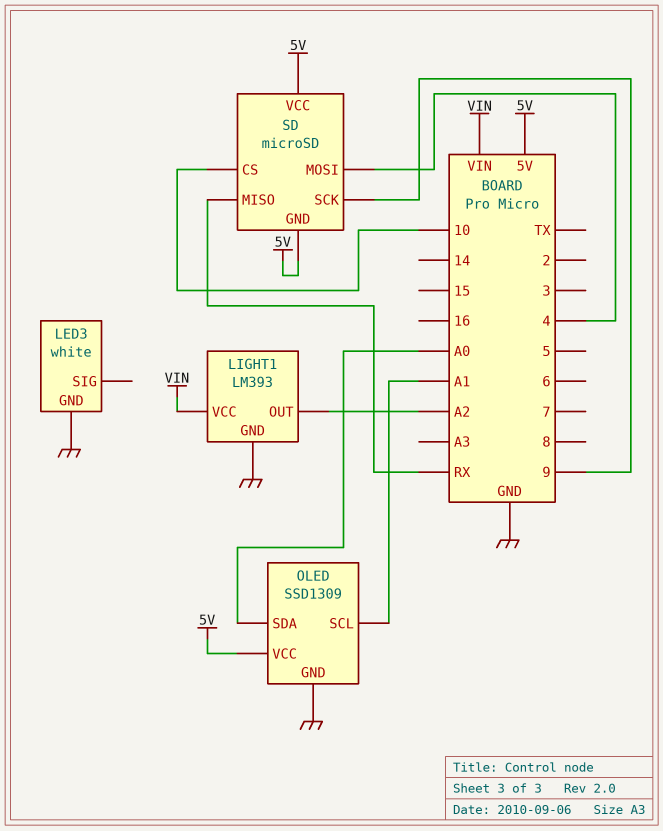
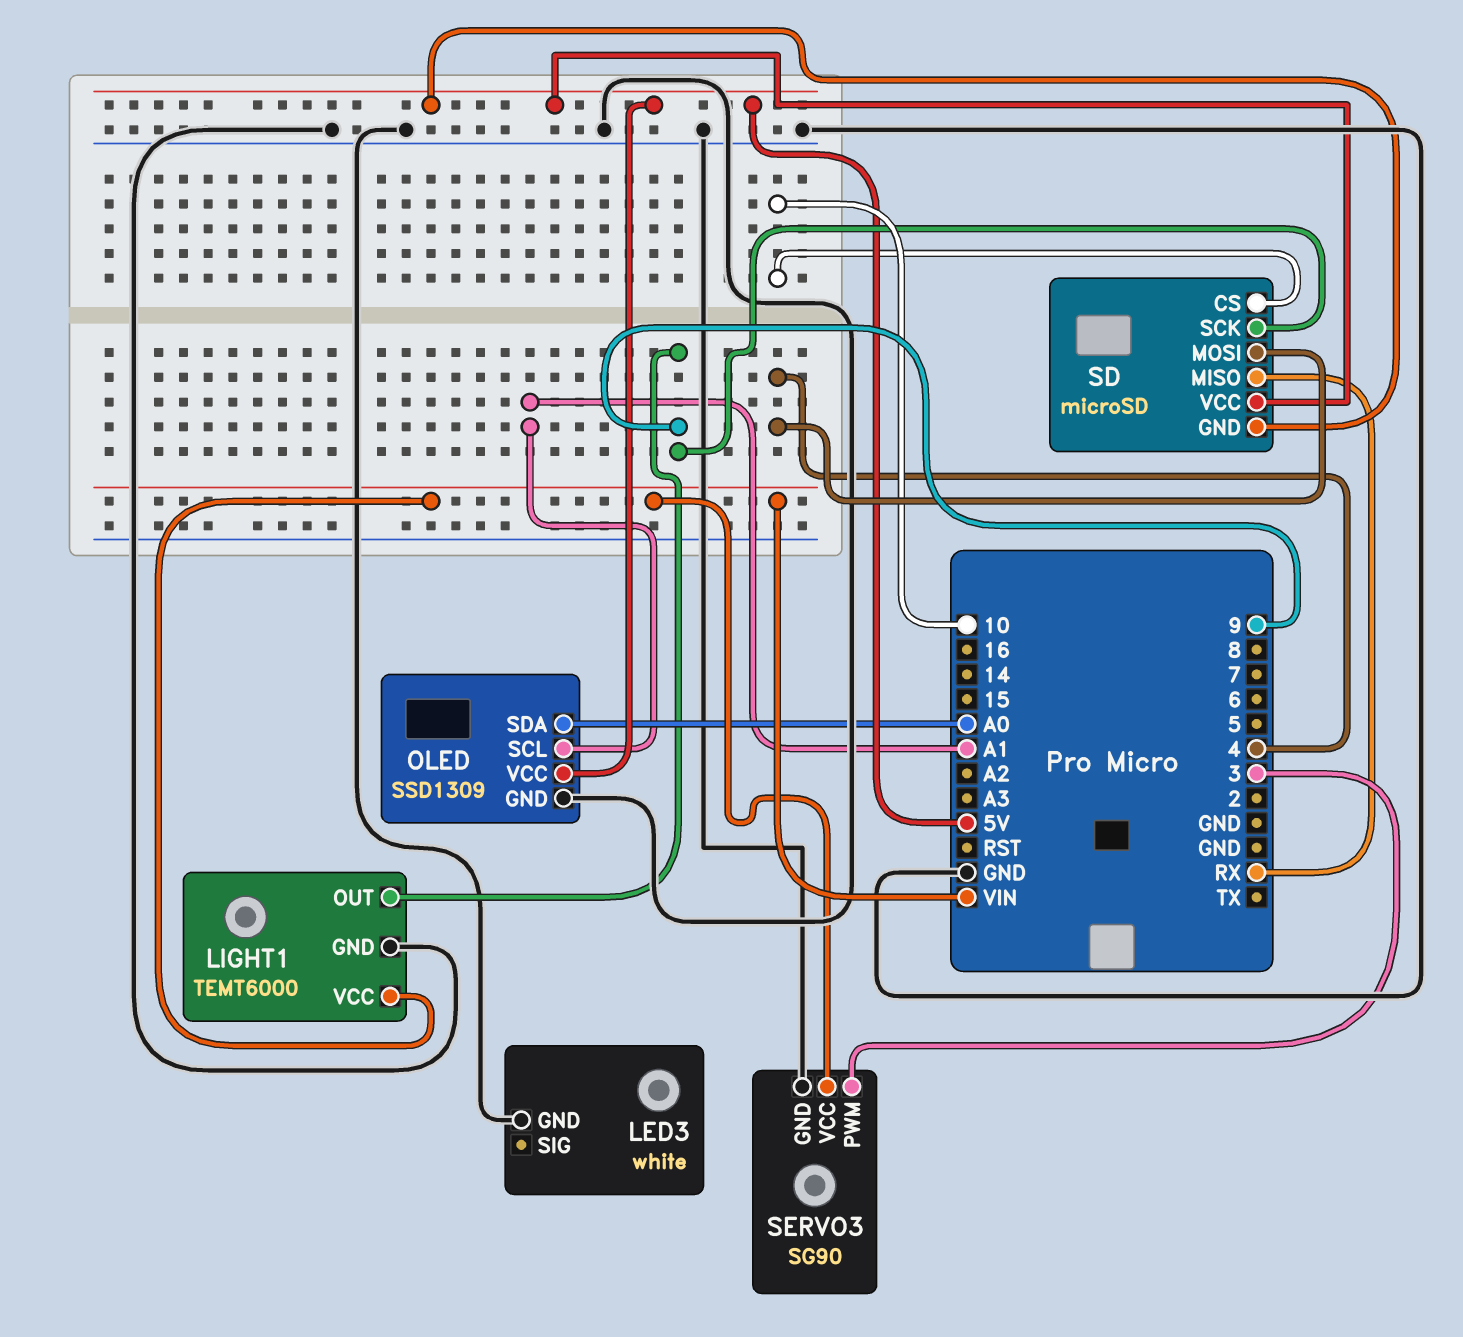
LIGHT1: LM393 -> TEMT6000
LIGHT1 pin OUT: A2 -> 9
SERVO3: none -> SG90
SERVO3 pin GND: none -> GND
SERVO3 pin PWM: none -> 3
SERVO3 pin VCC: none -> VIN

